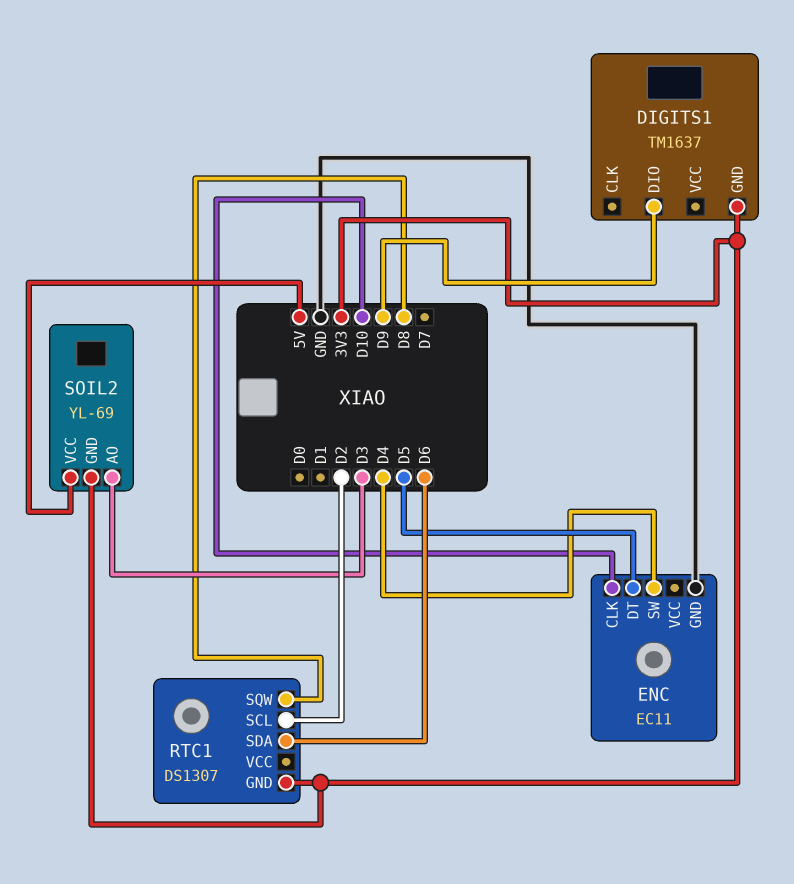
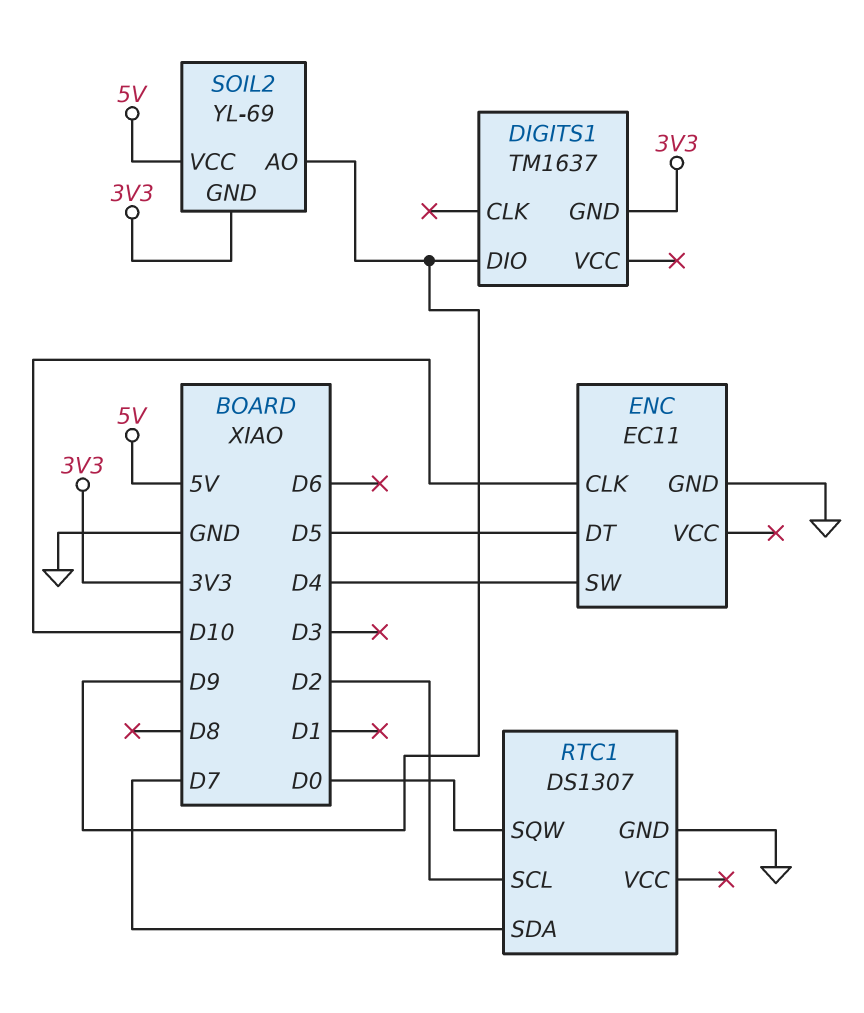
RTC1 pin GND: 3V3 -> GND
RTC1 pin SDA: D6 -> D7
RTC1 pin SQW: D8 -> D0
SOIL2 pin AO: D3 -> D9

